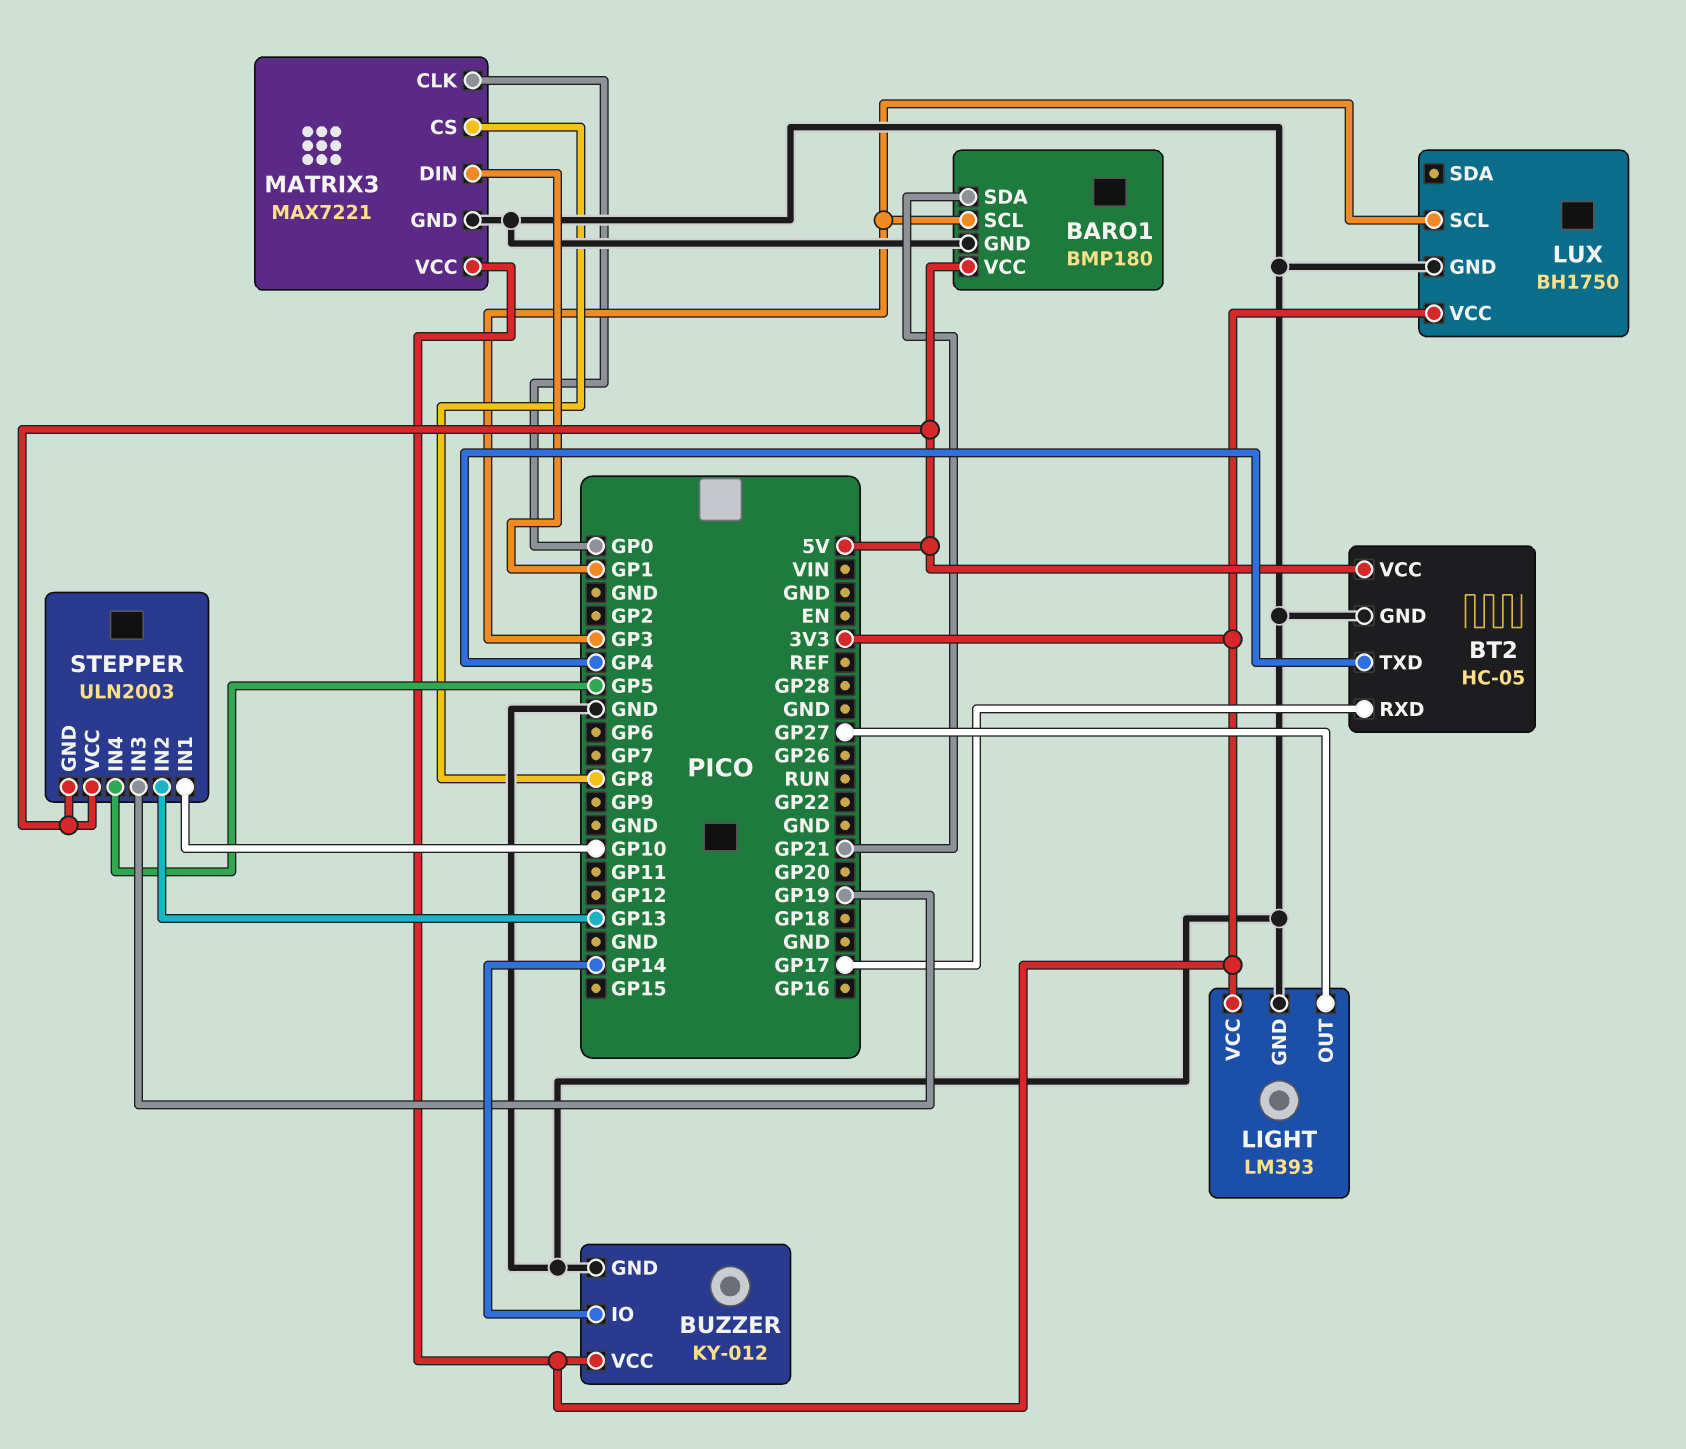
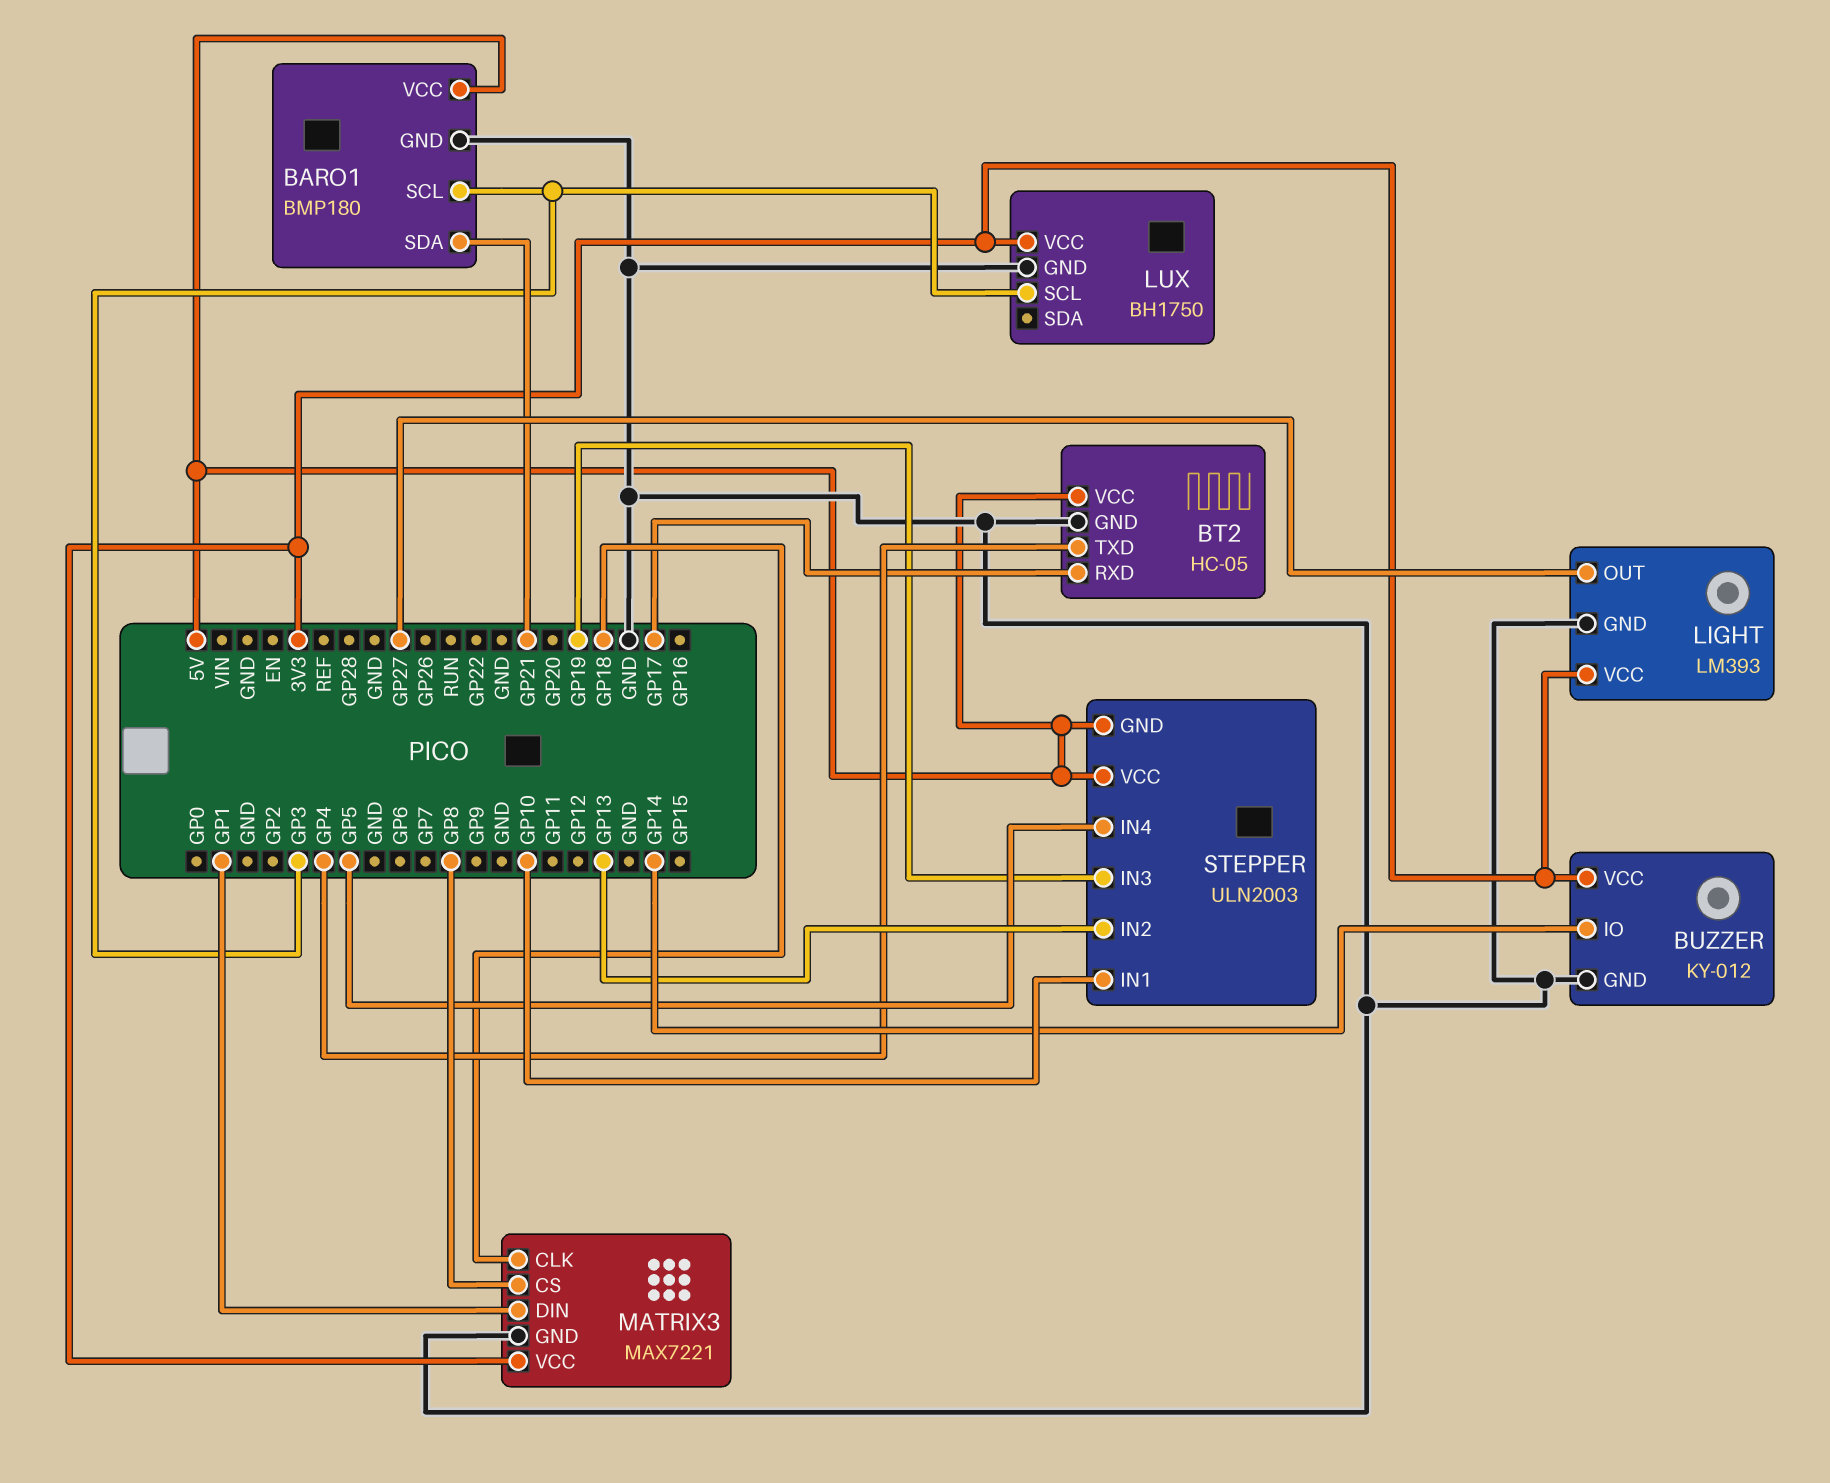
MATRIX3 pin CLK: GP0 -> GP18

